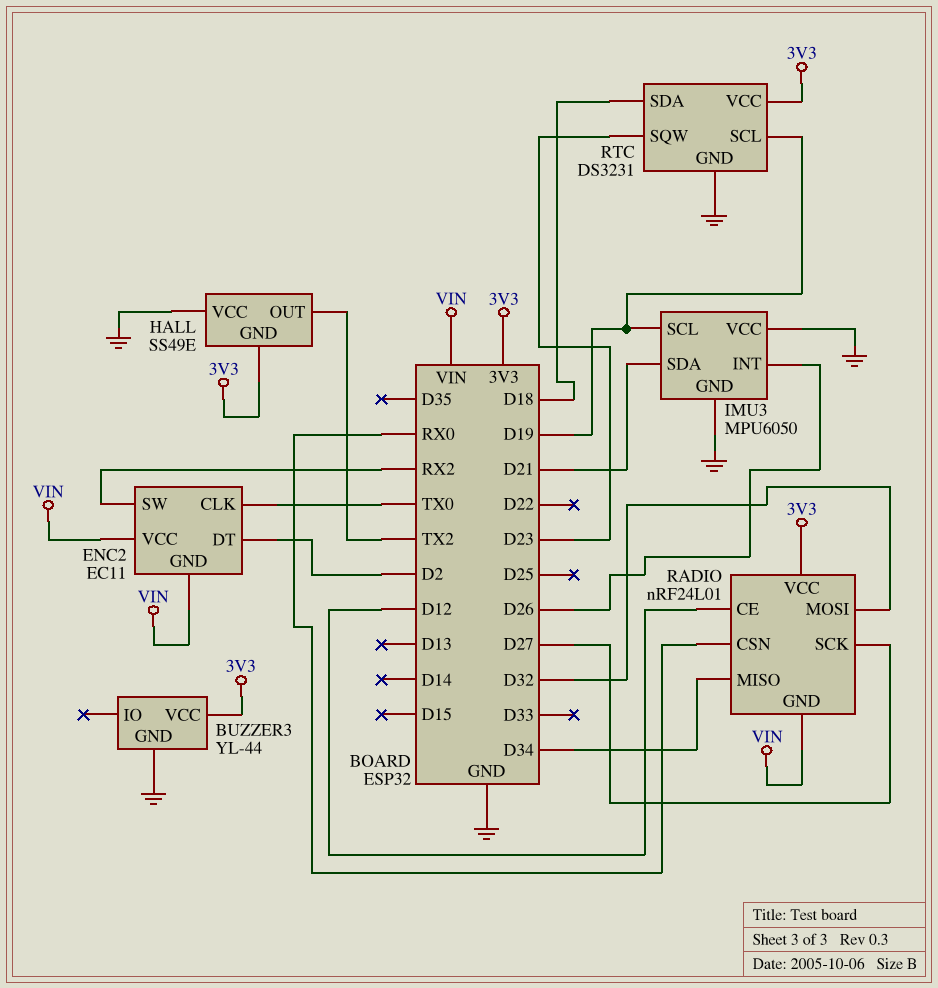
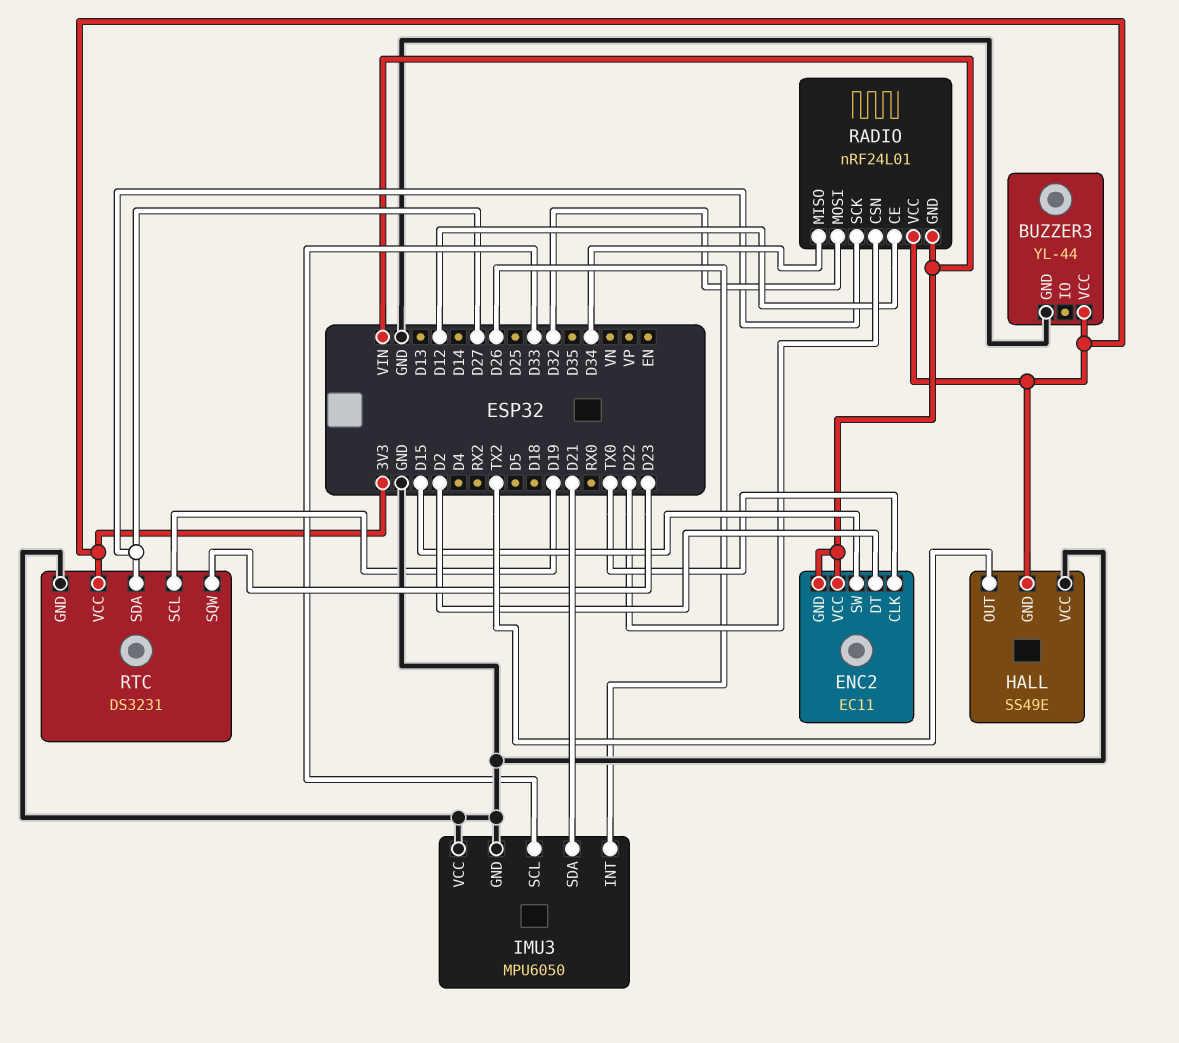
ENC2 pin SW: RX2 -> D15
IMU3 pin SCL: D19 -> D33
RADIO pin CSN: RX0 -> D22
RTC pin SDA: D18 -> D27

